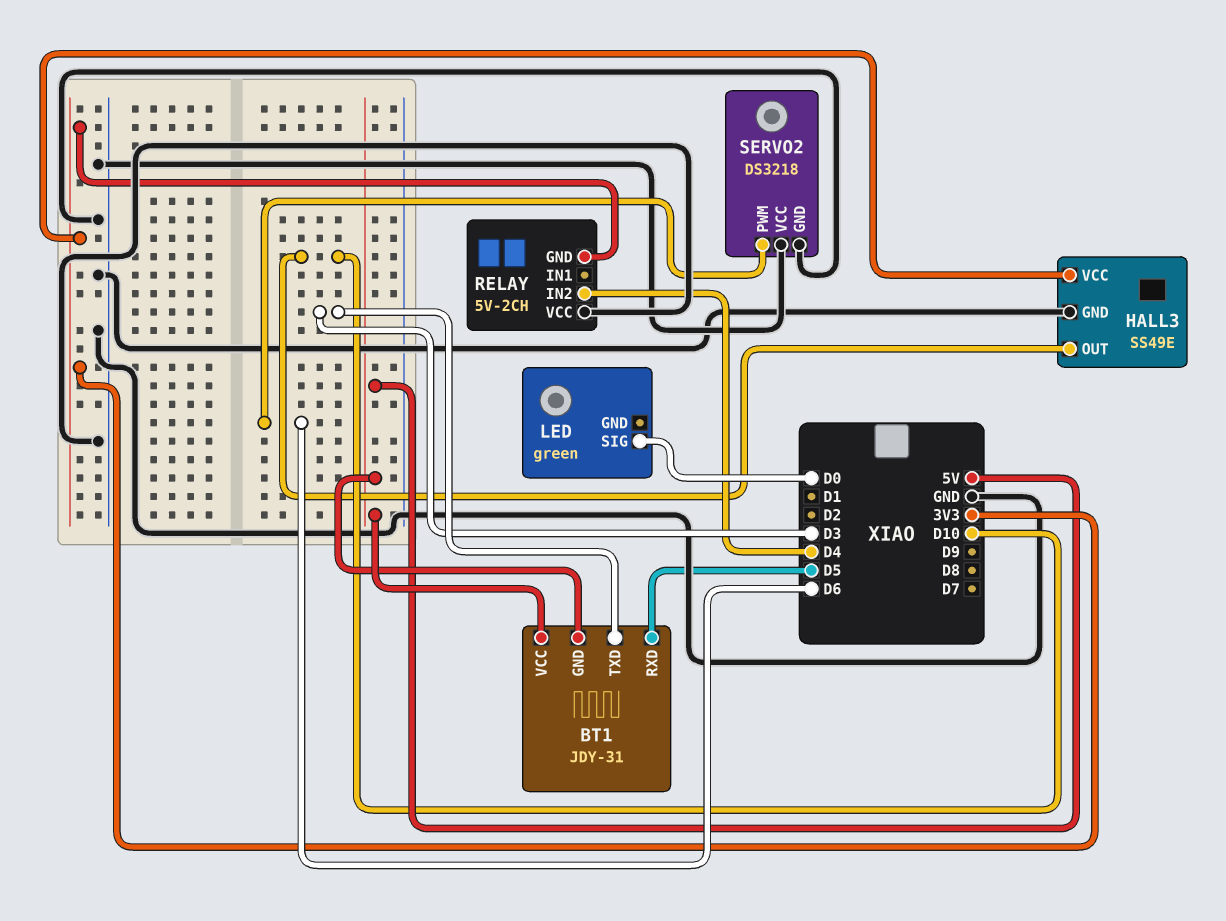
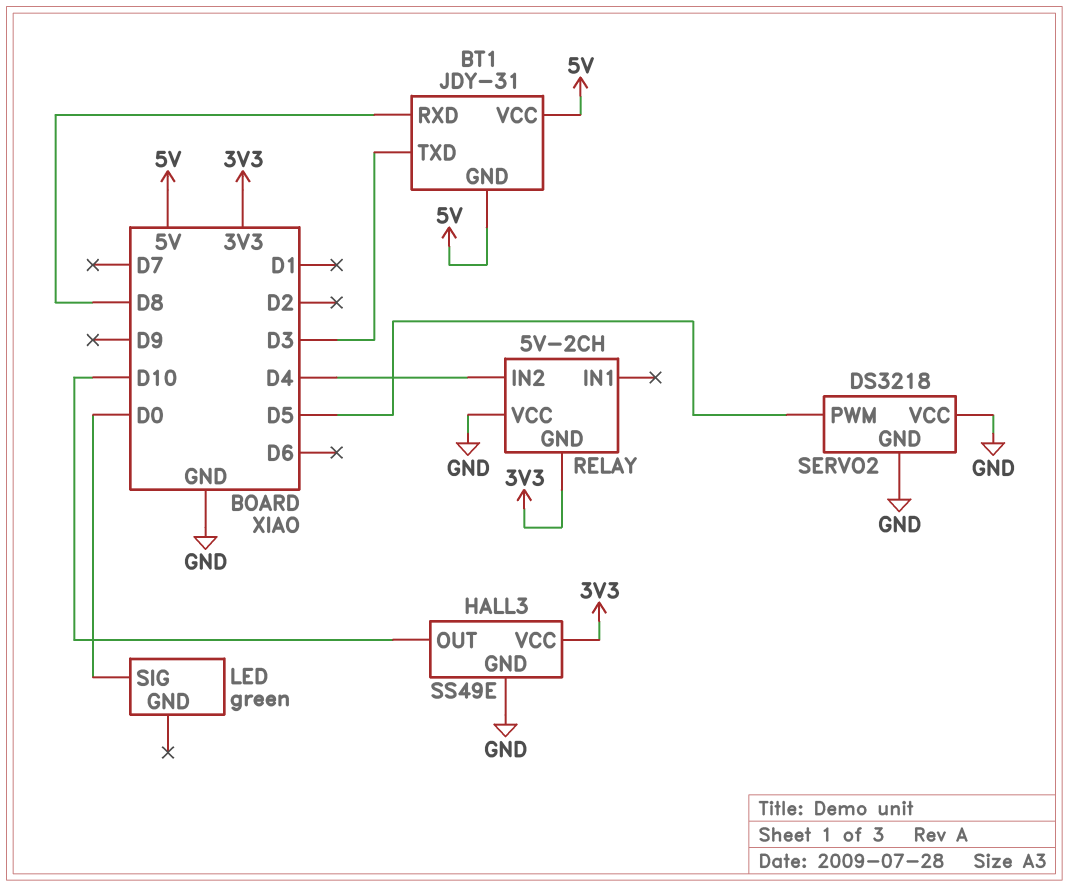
BT1 pin RXD: D5 -> D8
SERVO2 pin PWM: D6 -> D5

